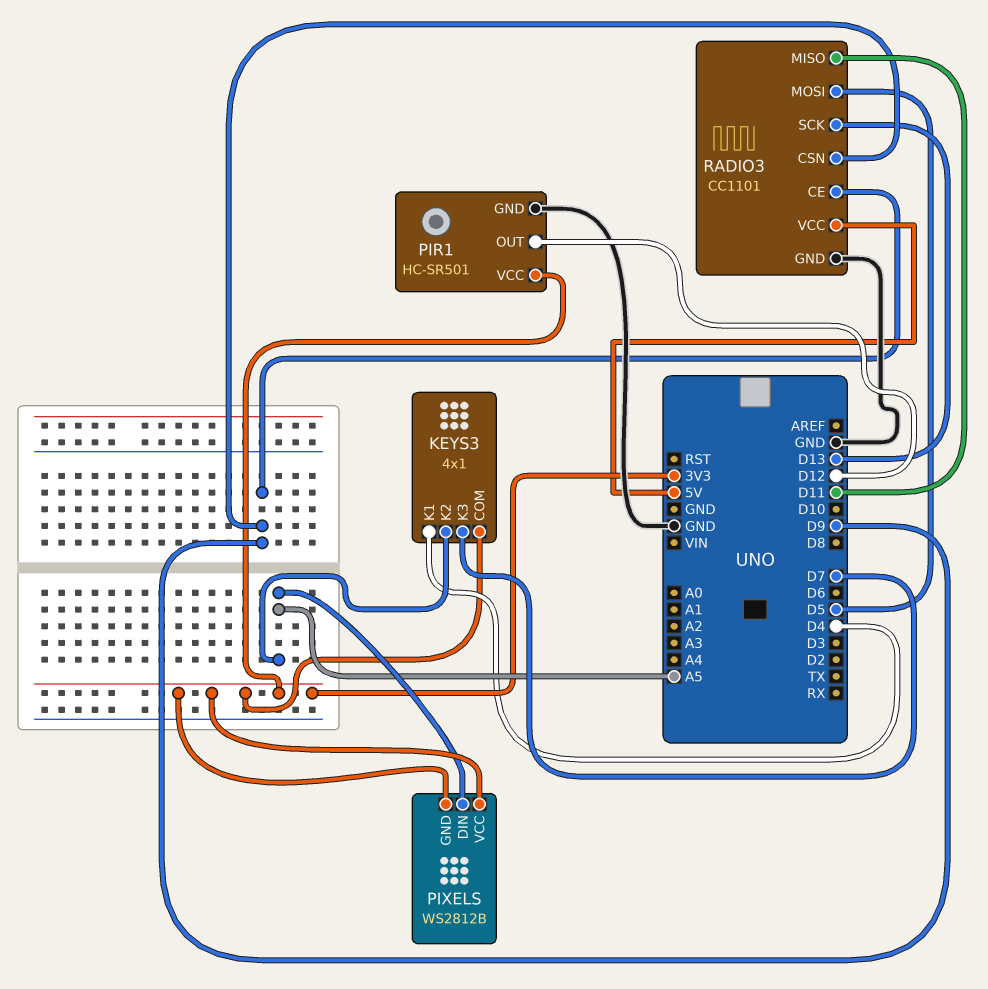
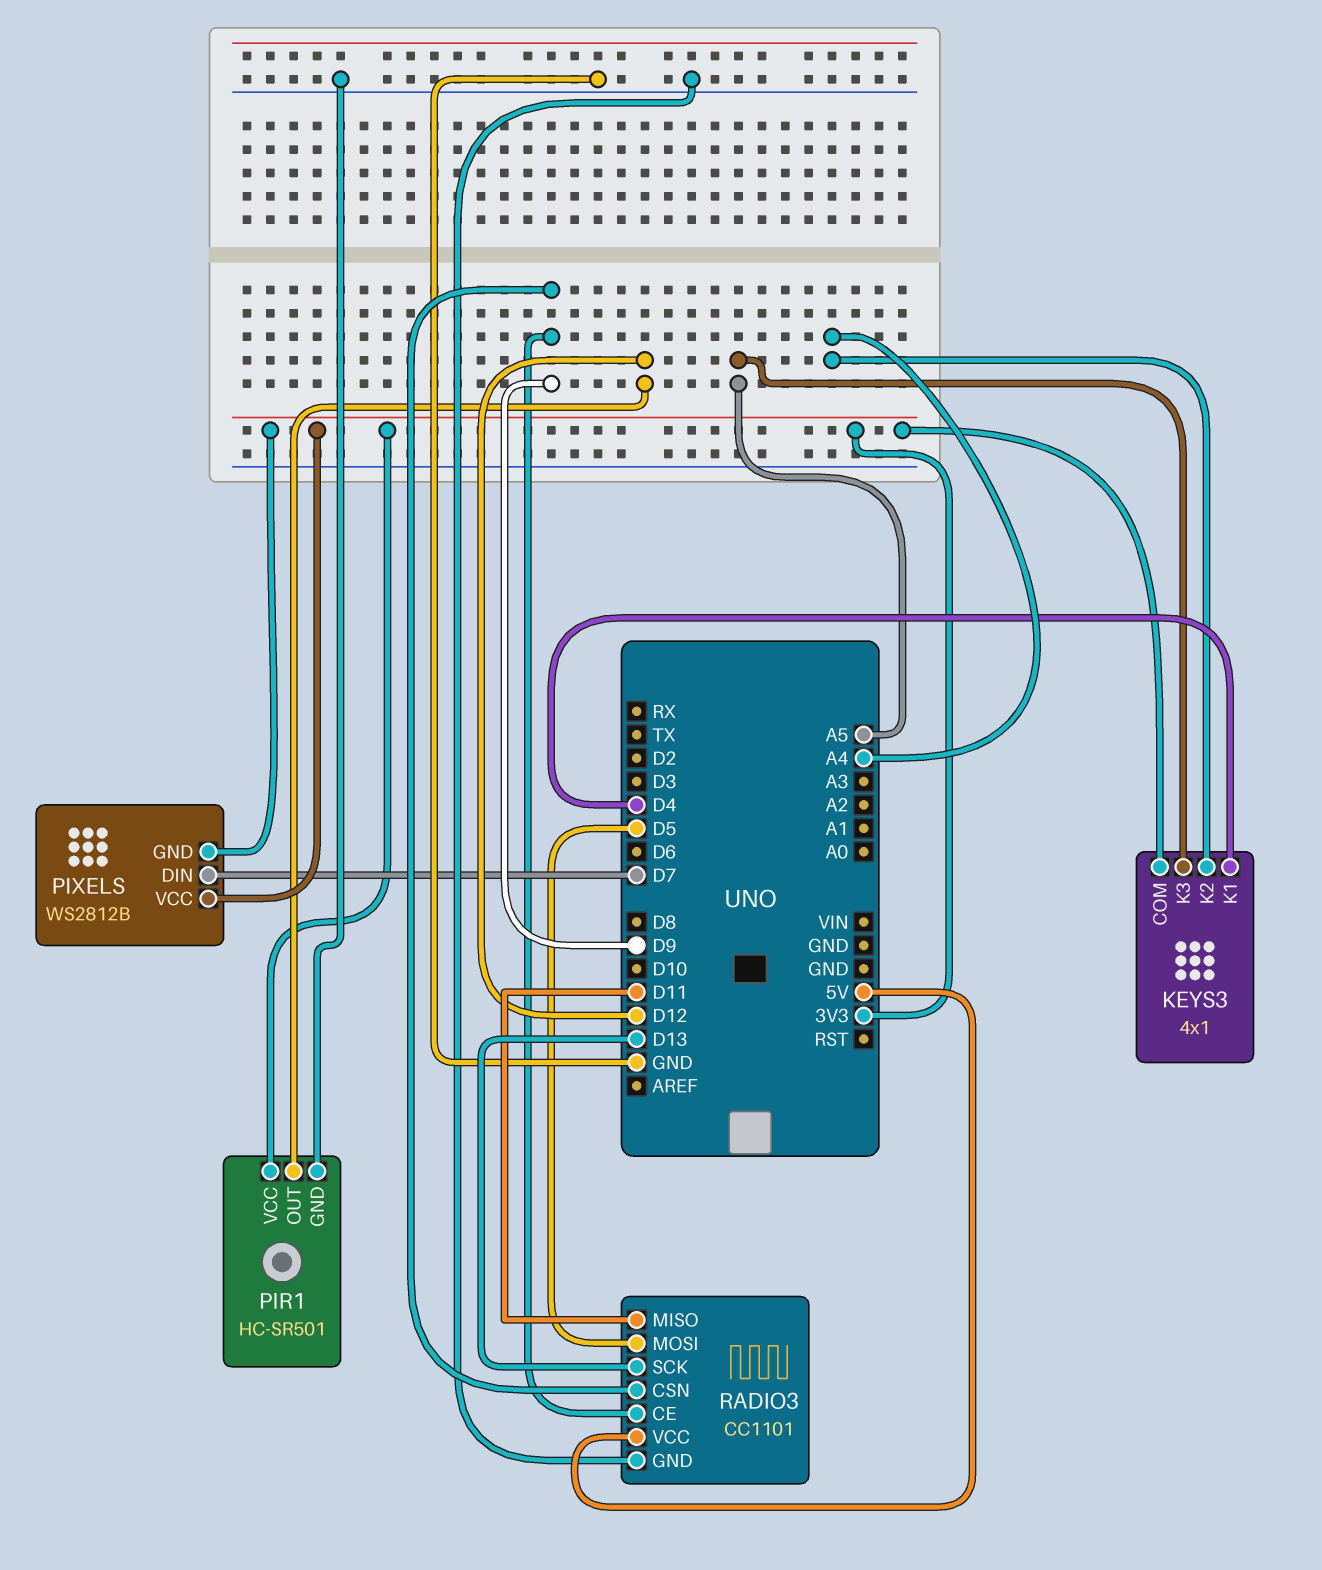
KEYS3 pin K2: A5 -> A4
KEYS3 pin K3: D7 -> A5
PIXELS pin DIN: A5 -> D7

